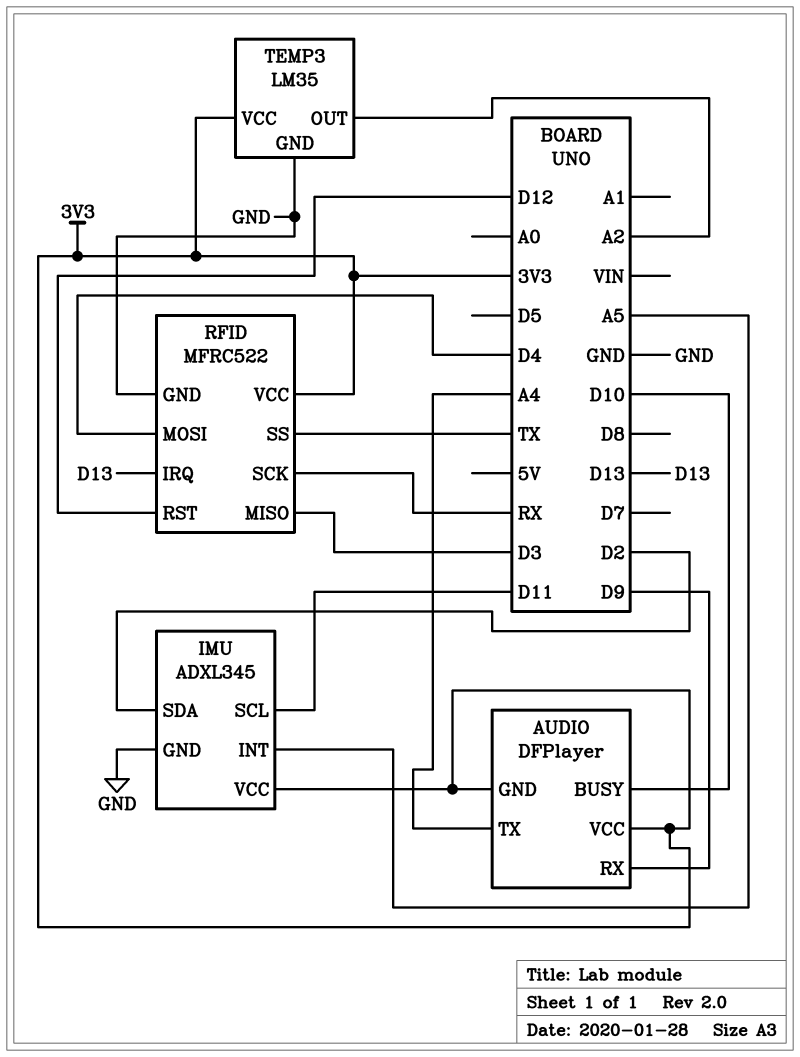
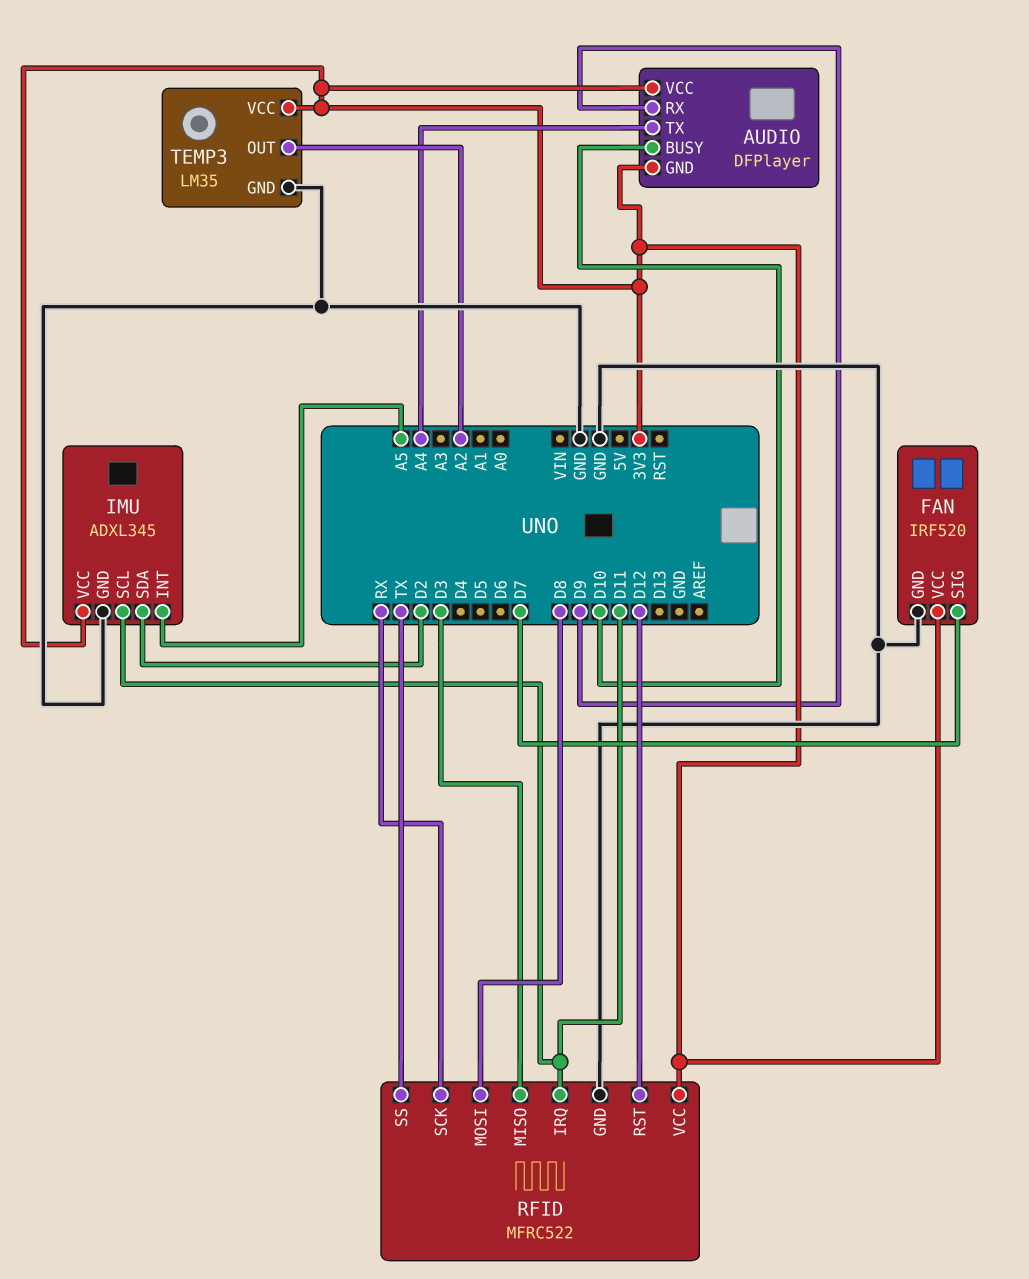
FAN: none -> IRF520
FAN pin GND: none -> GND
FAN pin SIG: none -> D7
FAN pin VCC: none -> 3V3
RFID pin IRQ: D13 -> D11
RFID pin MOSI: D4 -> D8

